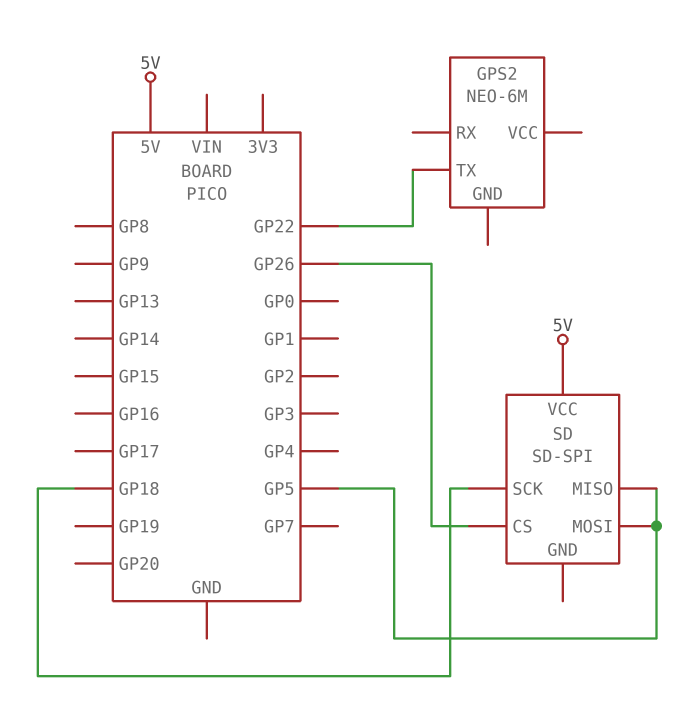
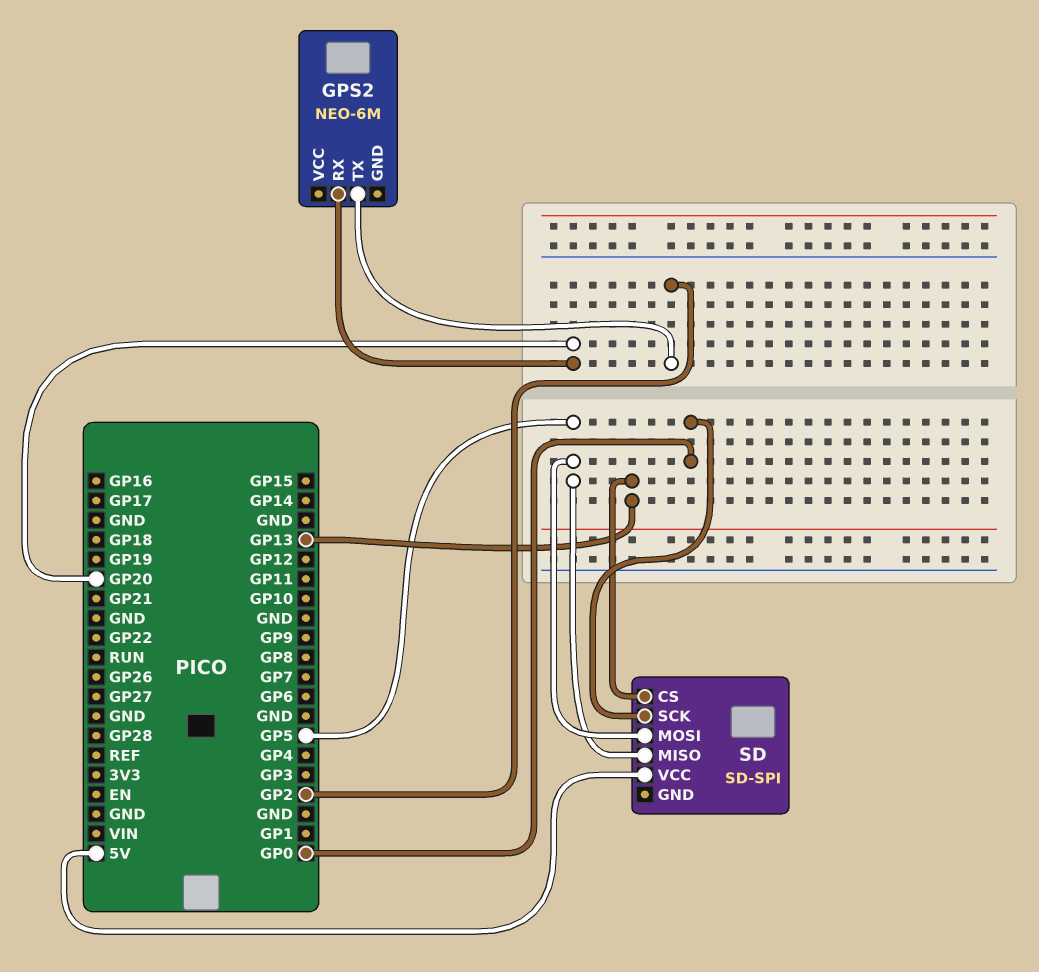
GPS2 pin RX: none -> GP20
GPS2 pin TX: GP22 -> GP2
SD pin CS: GP26 -> GP13
SD pin SCK: GP18 -> GP0

